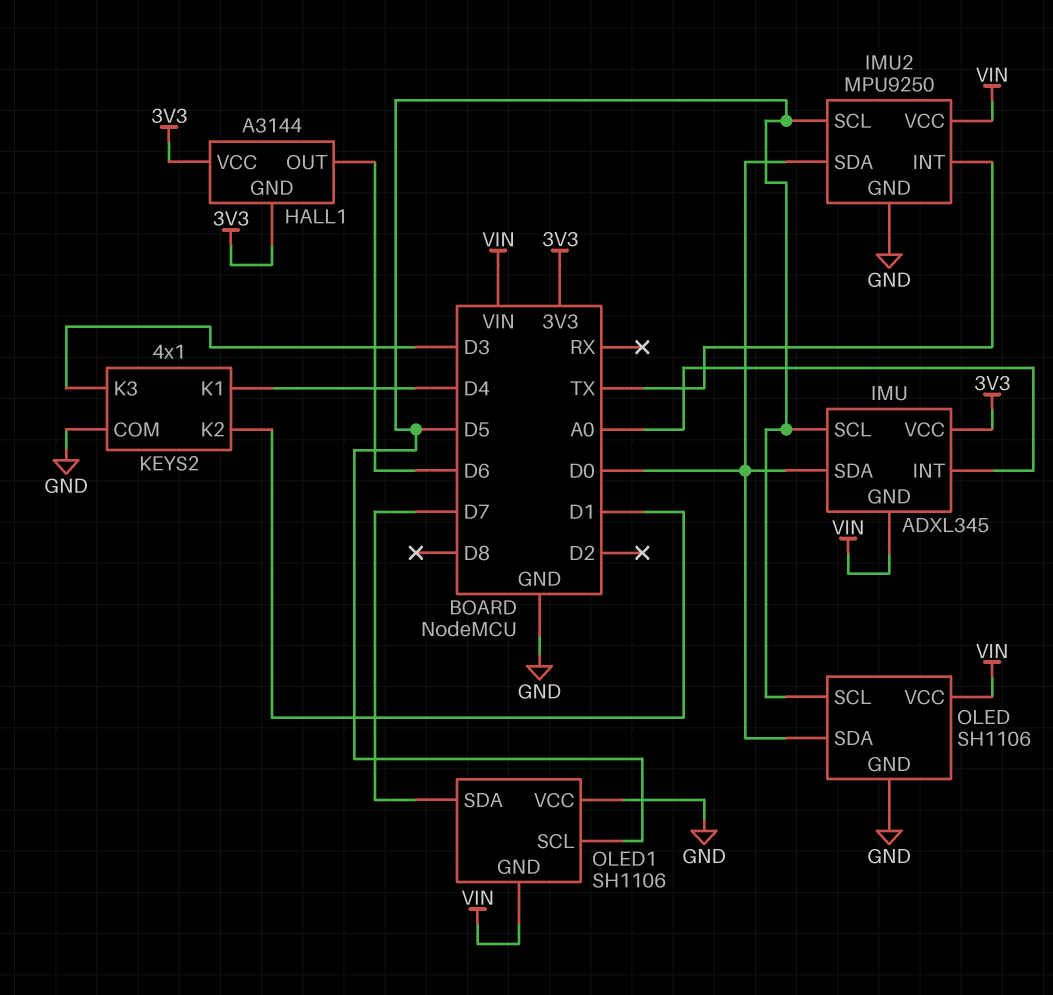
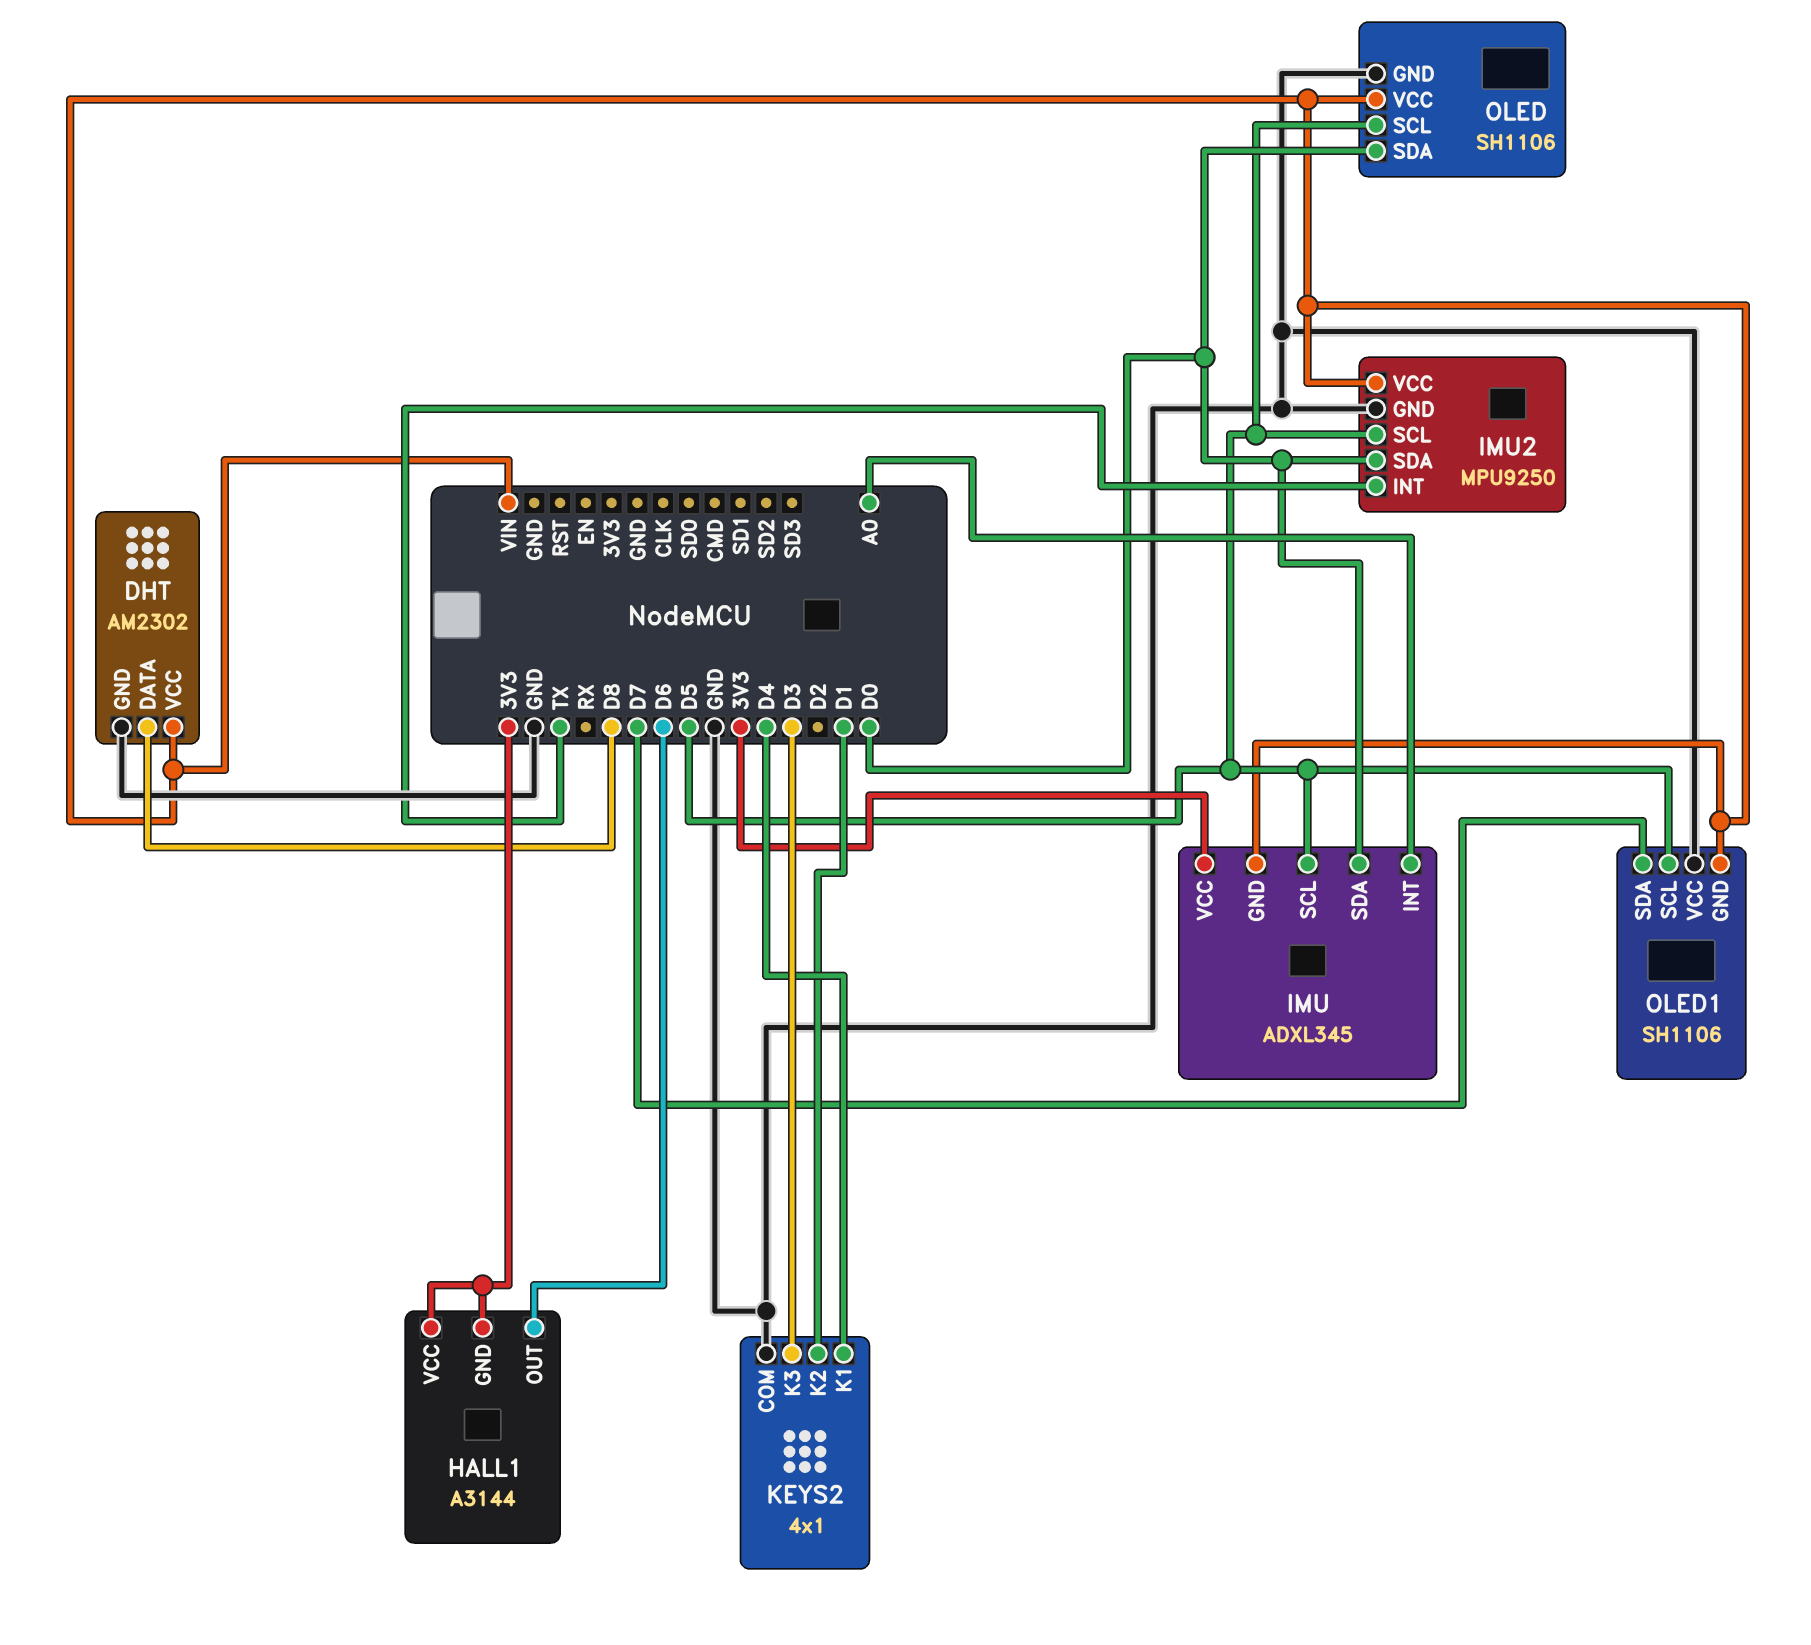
DHT: none -> AM2302
DHT pin DATA: none -> D8
DHT pin GND: none -> GND
DHT pin VCC: none -> VIN

